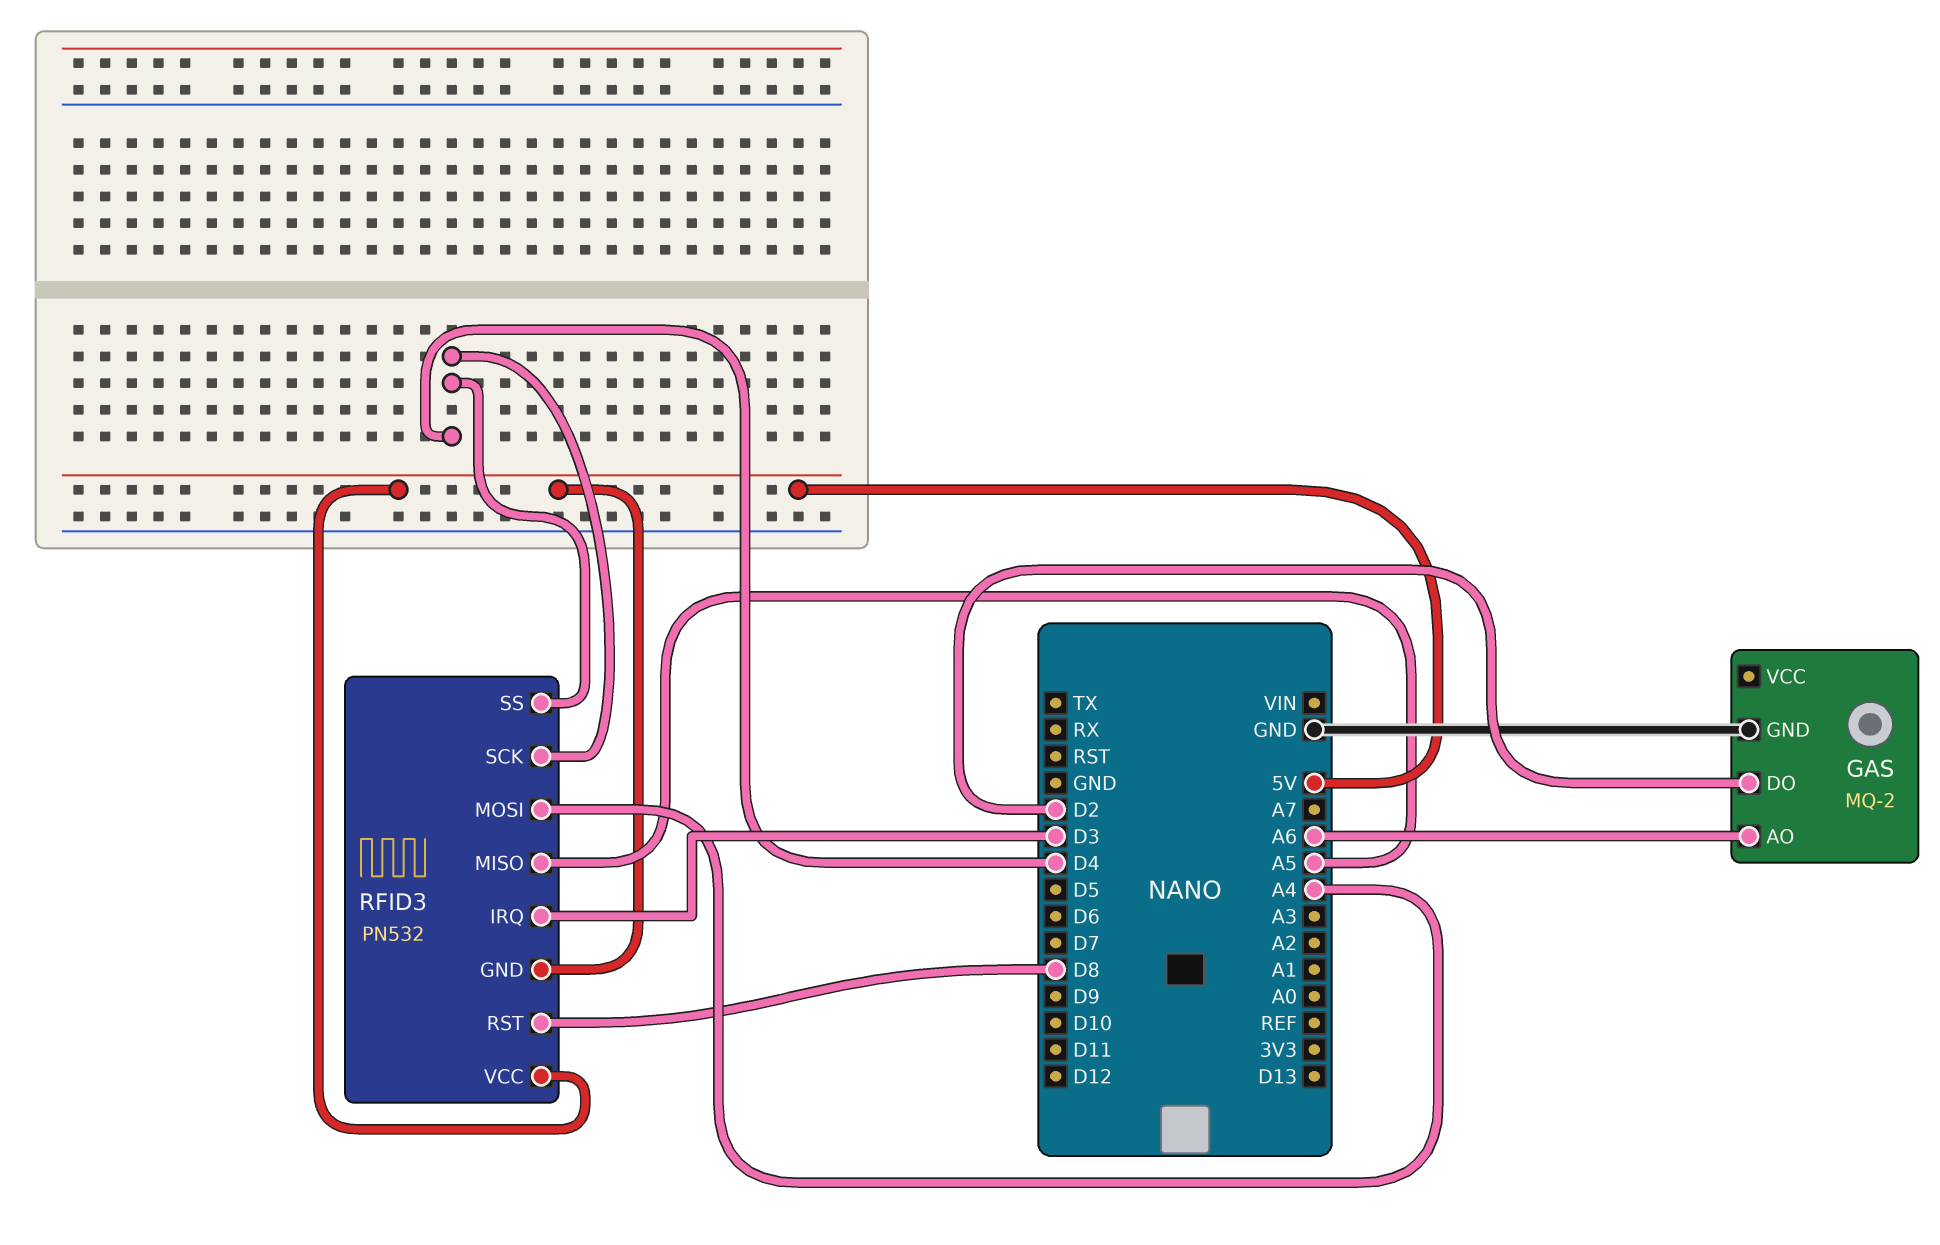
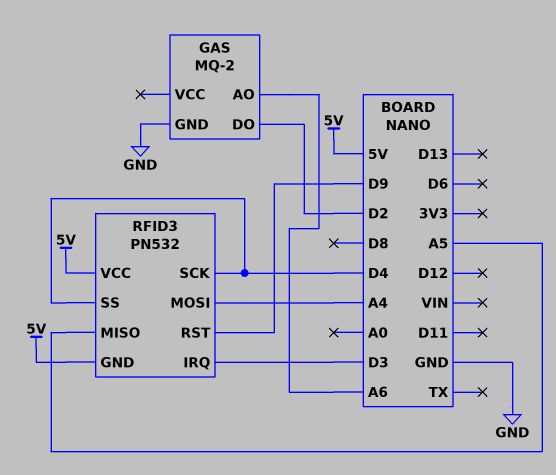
RFID3 pin RST: D8 -> D9

